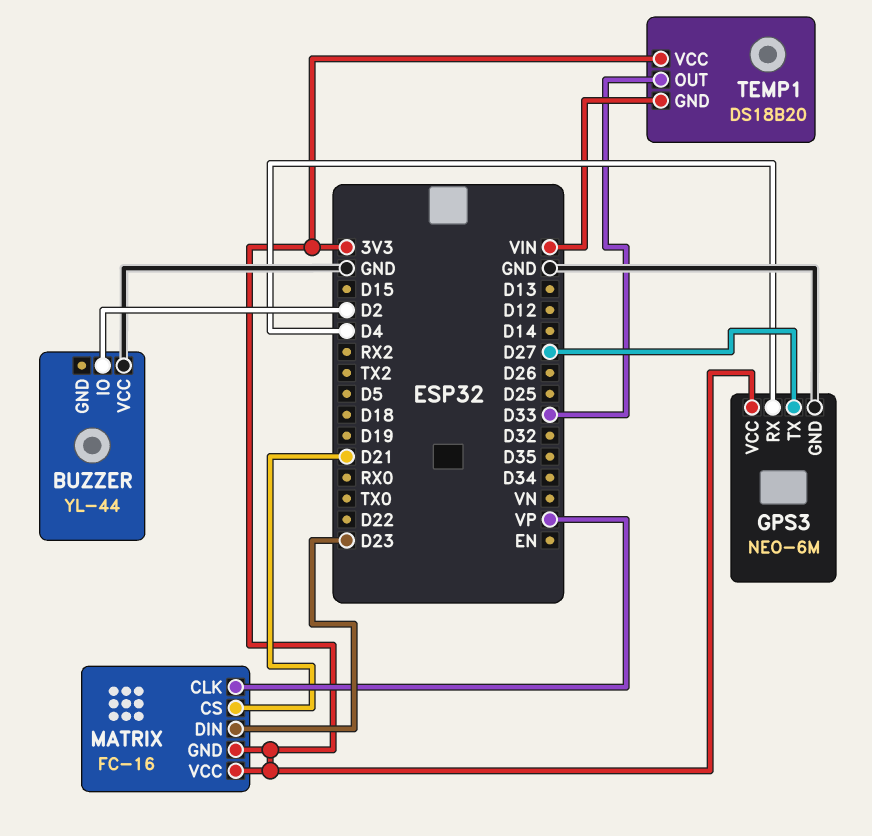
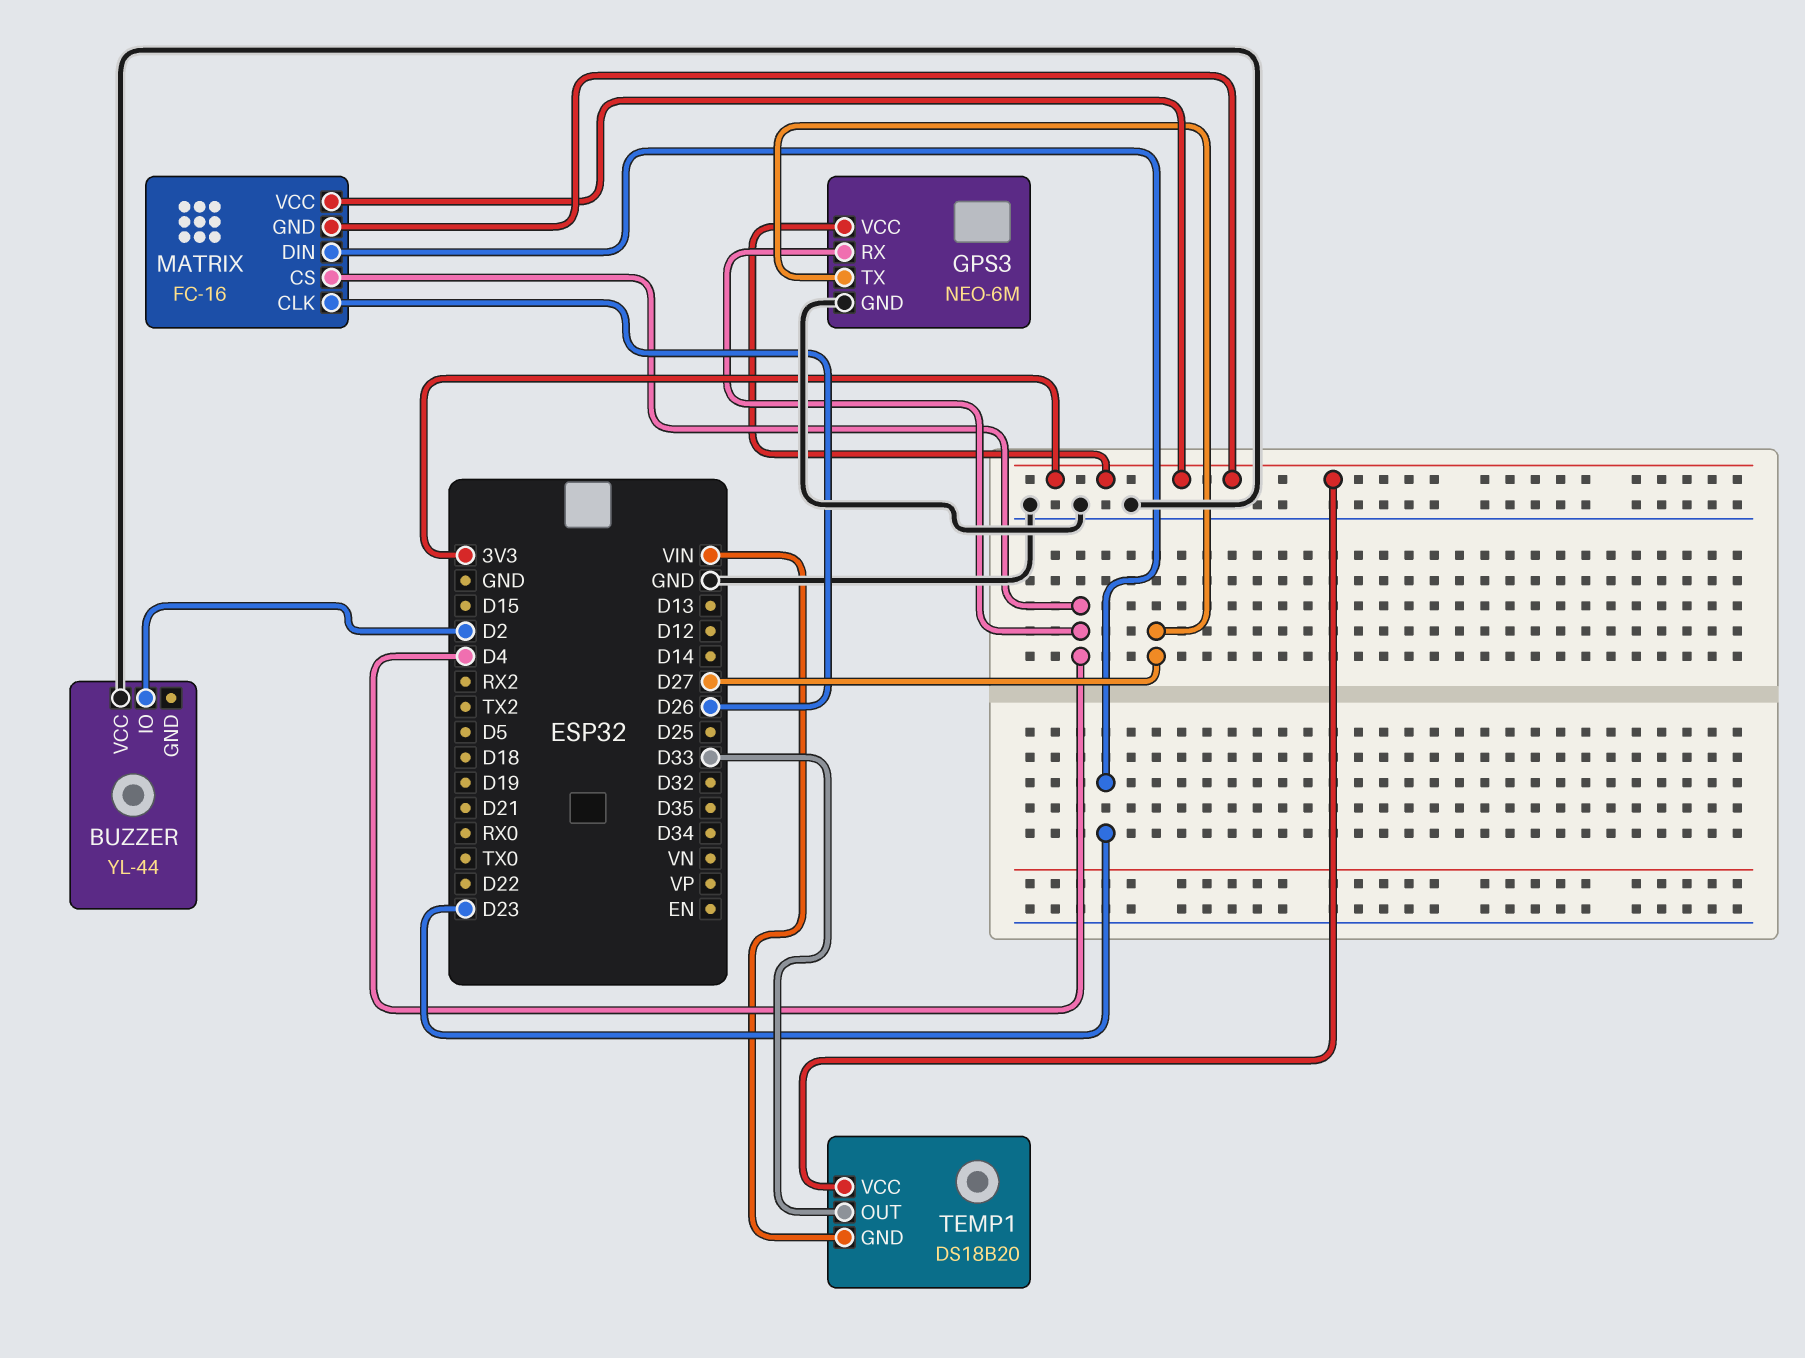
MATRIX pin CLK: VP -> D26
MATRIX pin CS: D21 -> D4

